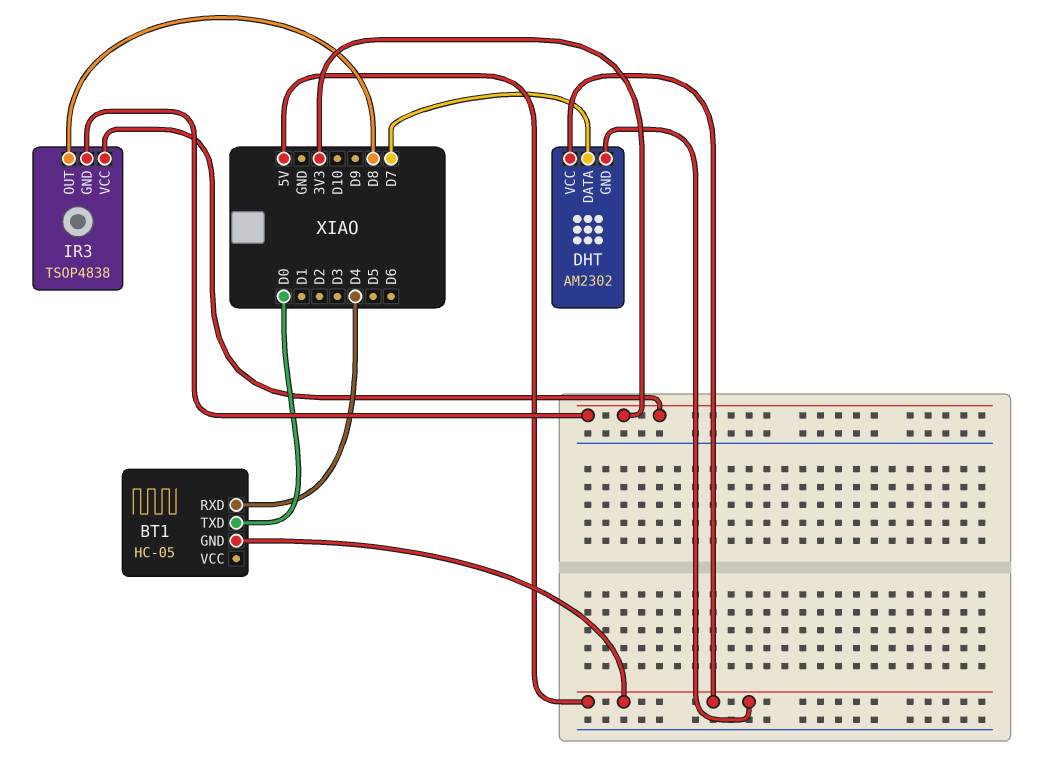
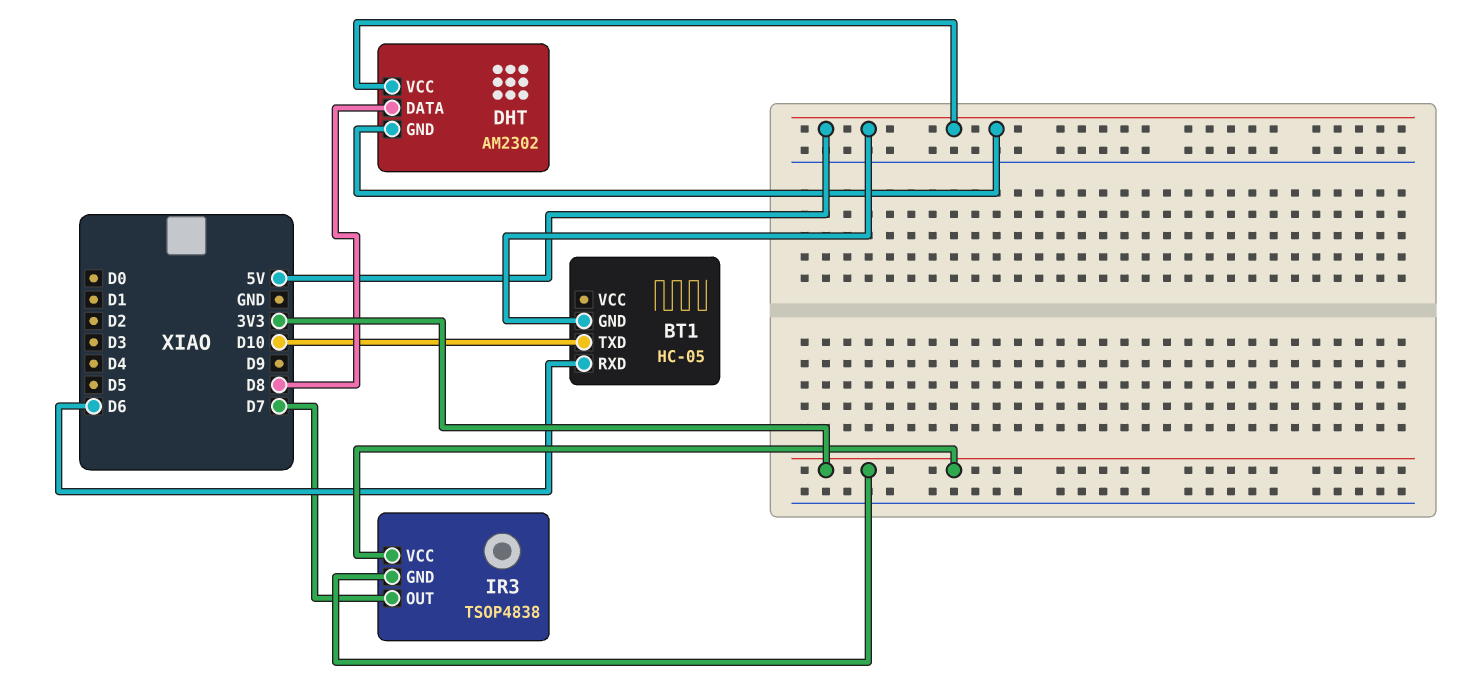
BT1 pin RXD: D4 -> D6
BT1 pin TXD: D0 -> D10
DHT pin DATA: D7 -> D8
IR3 pin OUT: D8 -> D7

